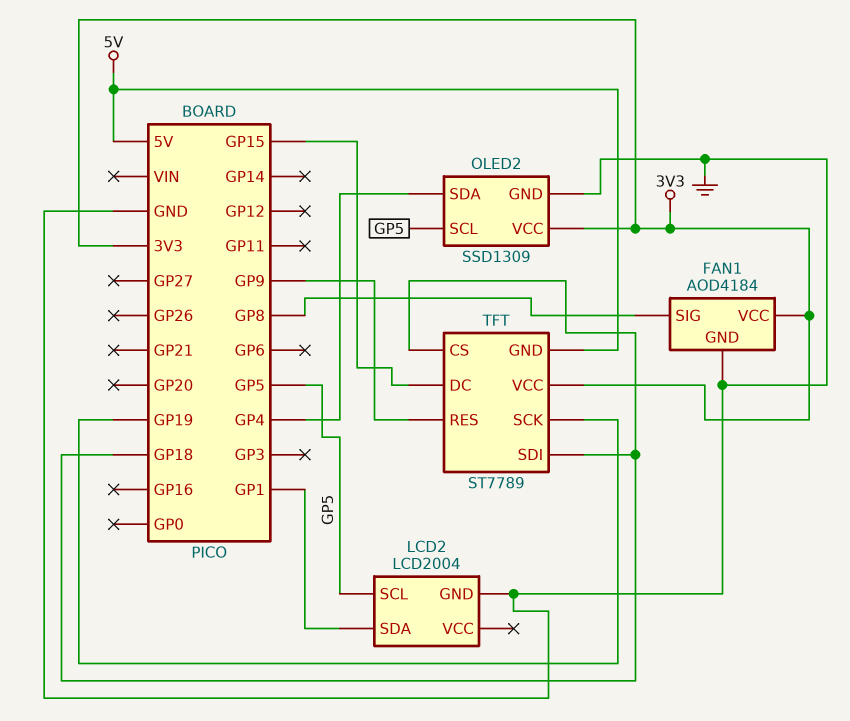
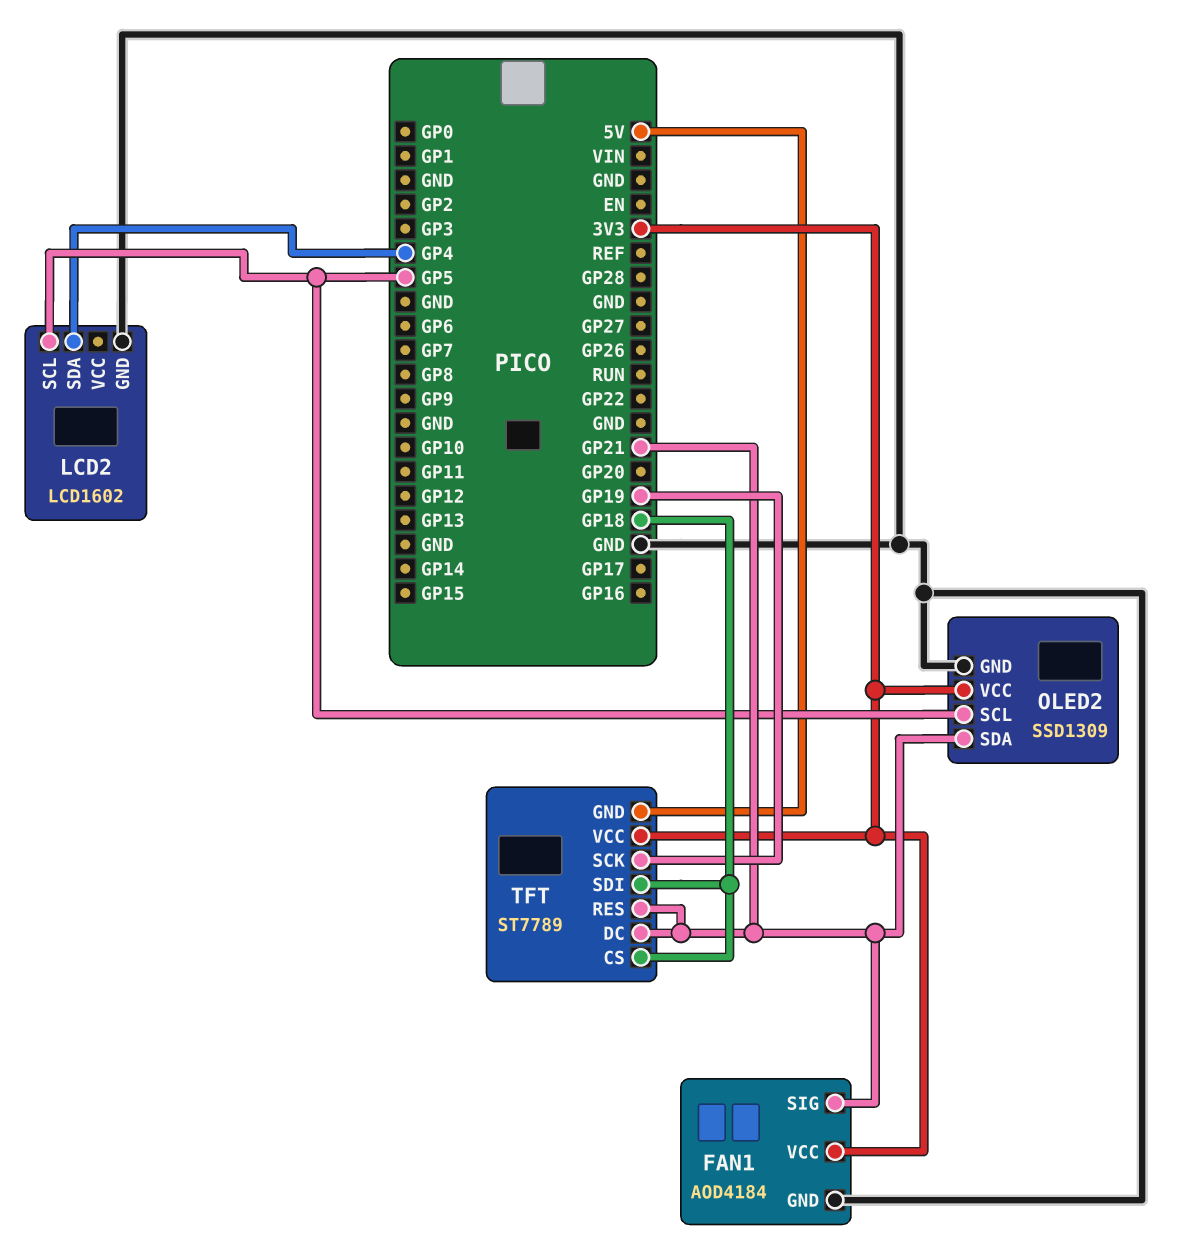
FAN1 pin SIG: GP8 -> GP21
LCD2: LCD2004 -> LCD1602
LCD2 pin SDA: GP1 -> GP4
OLED2 pin SDA: GP4 -> GP21
TFT pin DC: GP15 -> GP21
TFT pin RES: GP9 -> GP21

